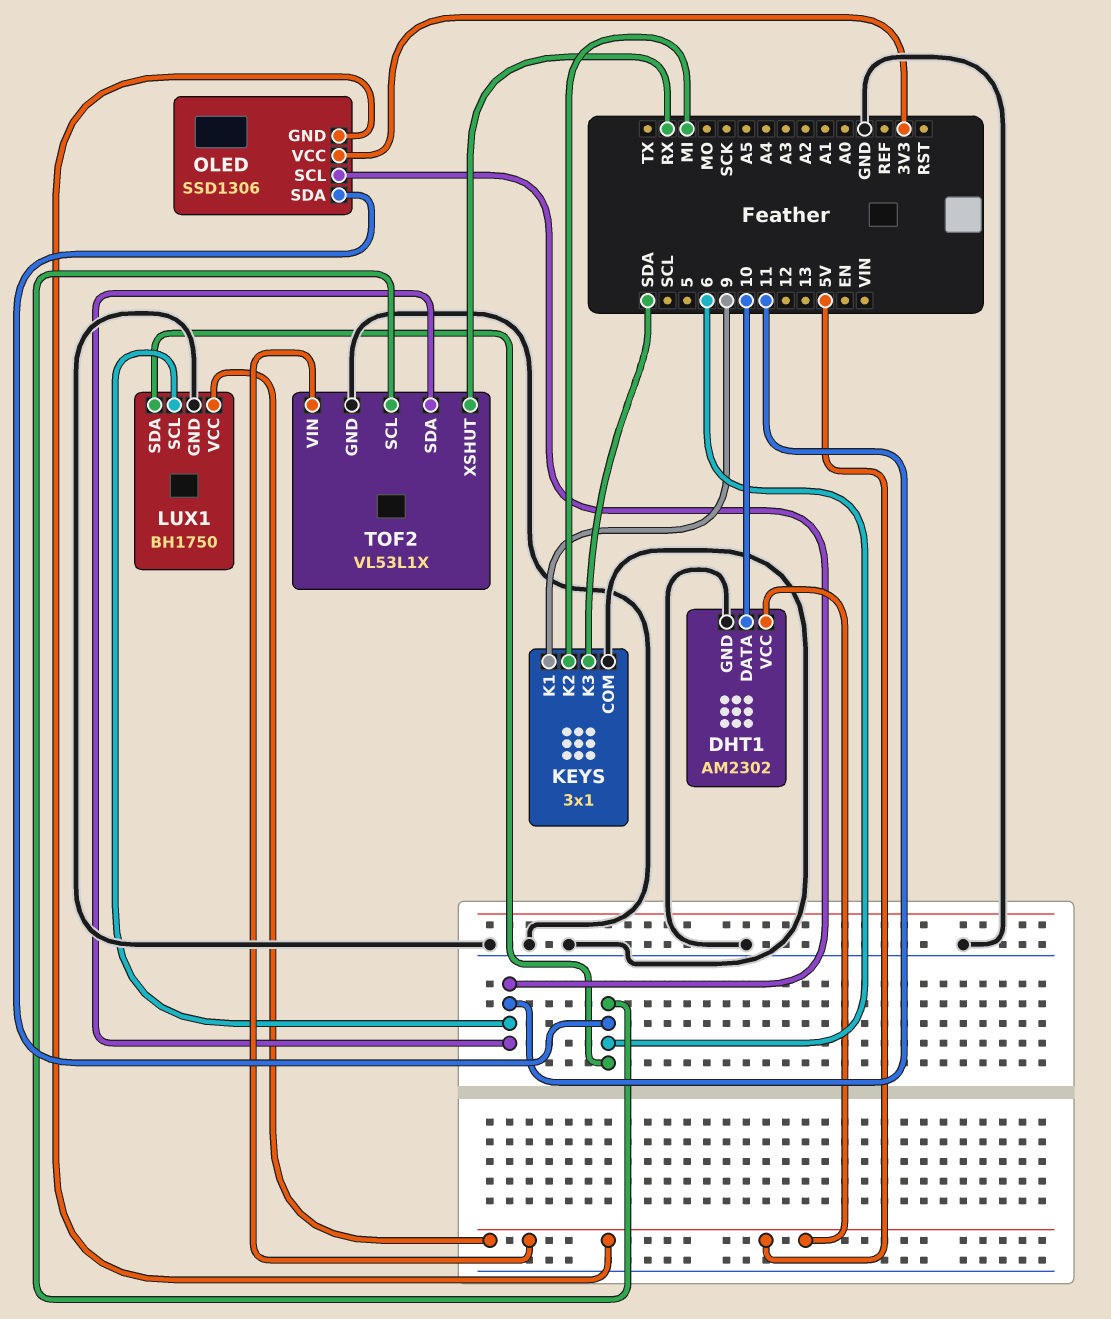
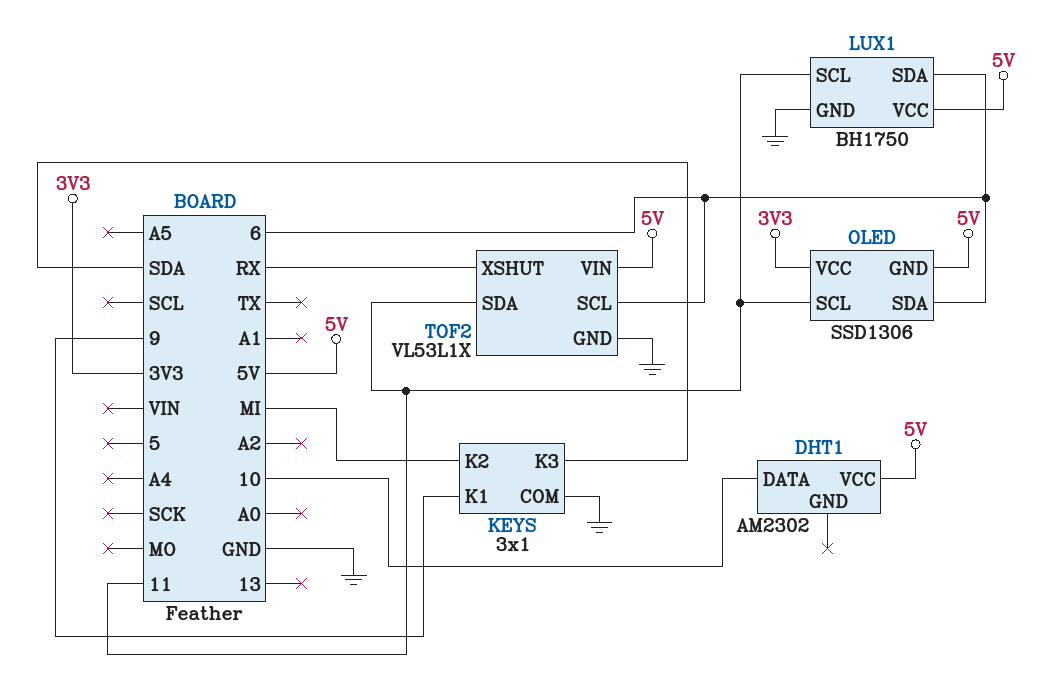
DHT1 pin GND: GND -> none

